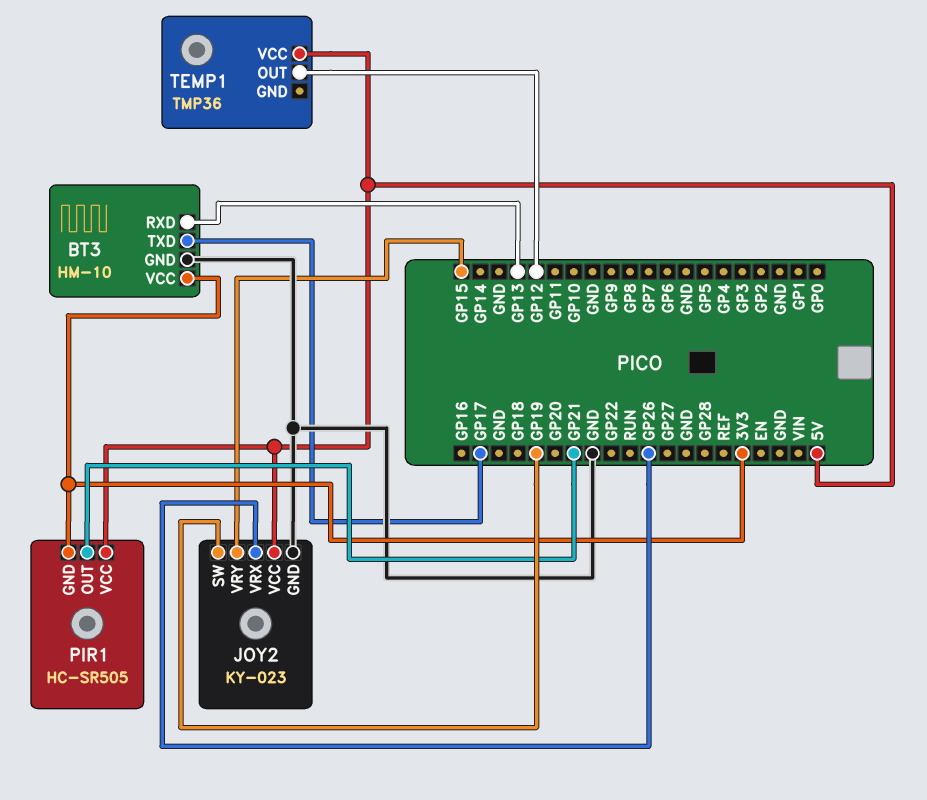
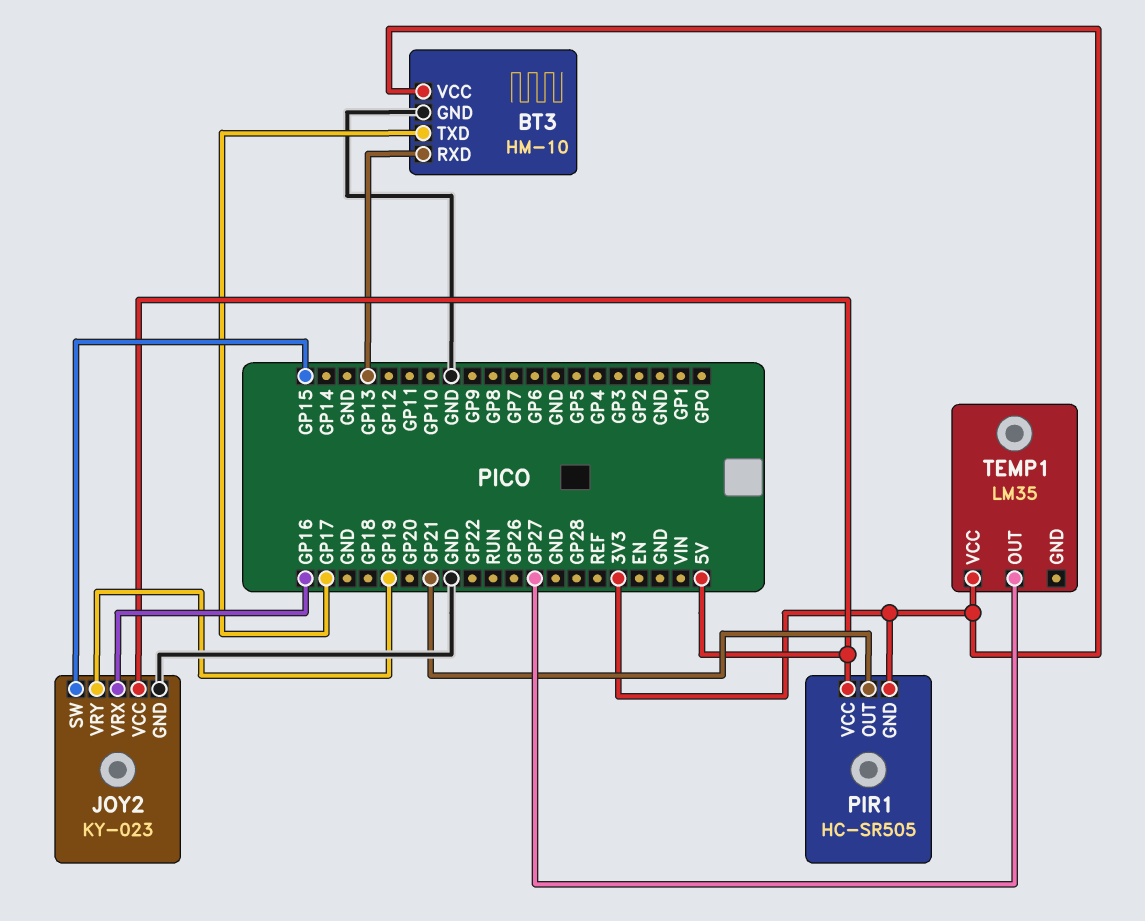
JOY2 pin SW: GP19 -> GP15
JOY2 pin VRX: GP26 -> GP16
JOY2 pin VRY: GP15 -> GP19
TEMP1: TMP36 -> LM35
TEMP1 pin OUT: GP12 -> GP27
TEMP1 pin VCC: 5V -> 3V3

